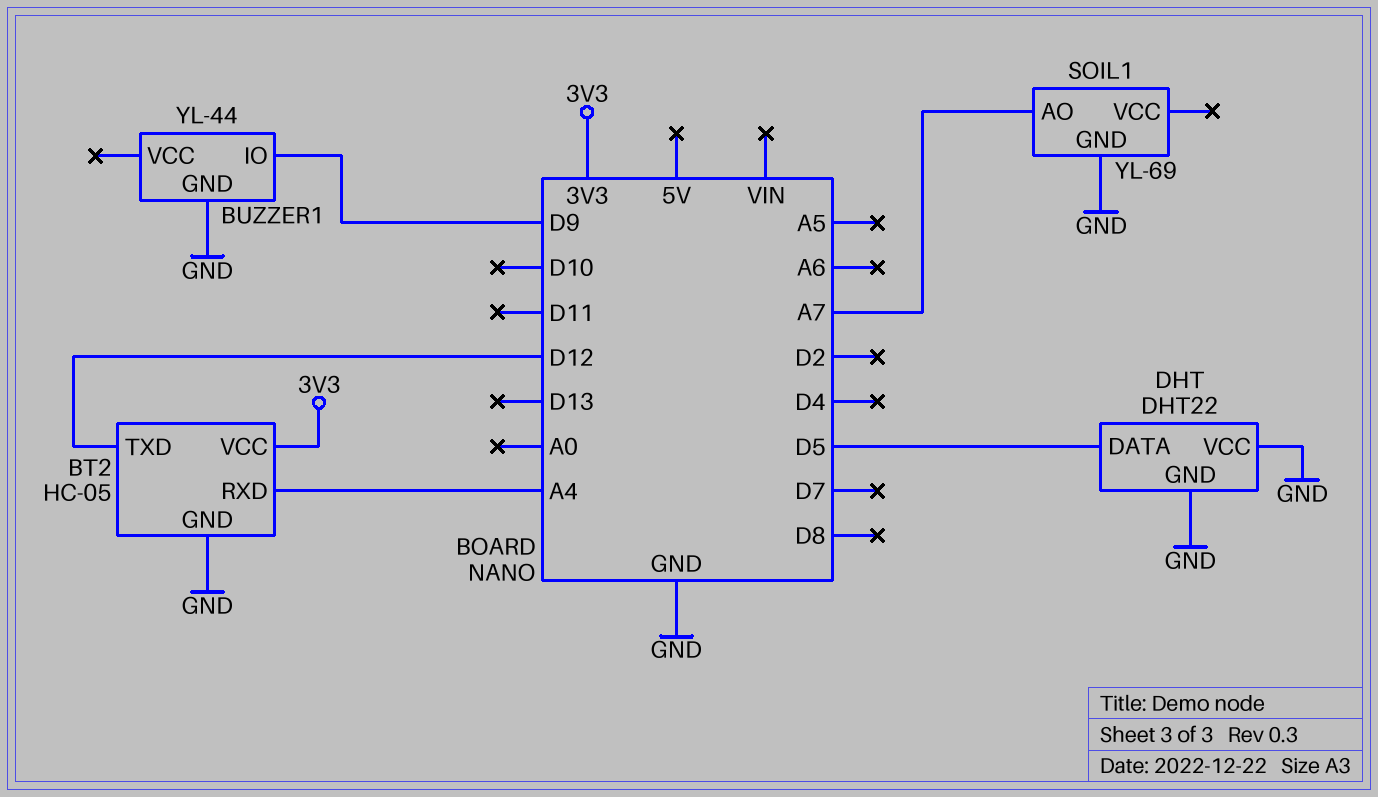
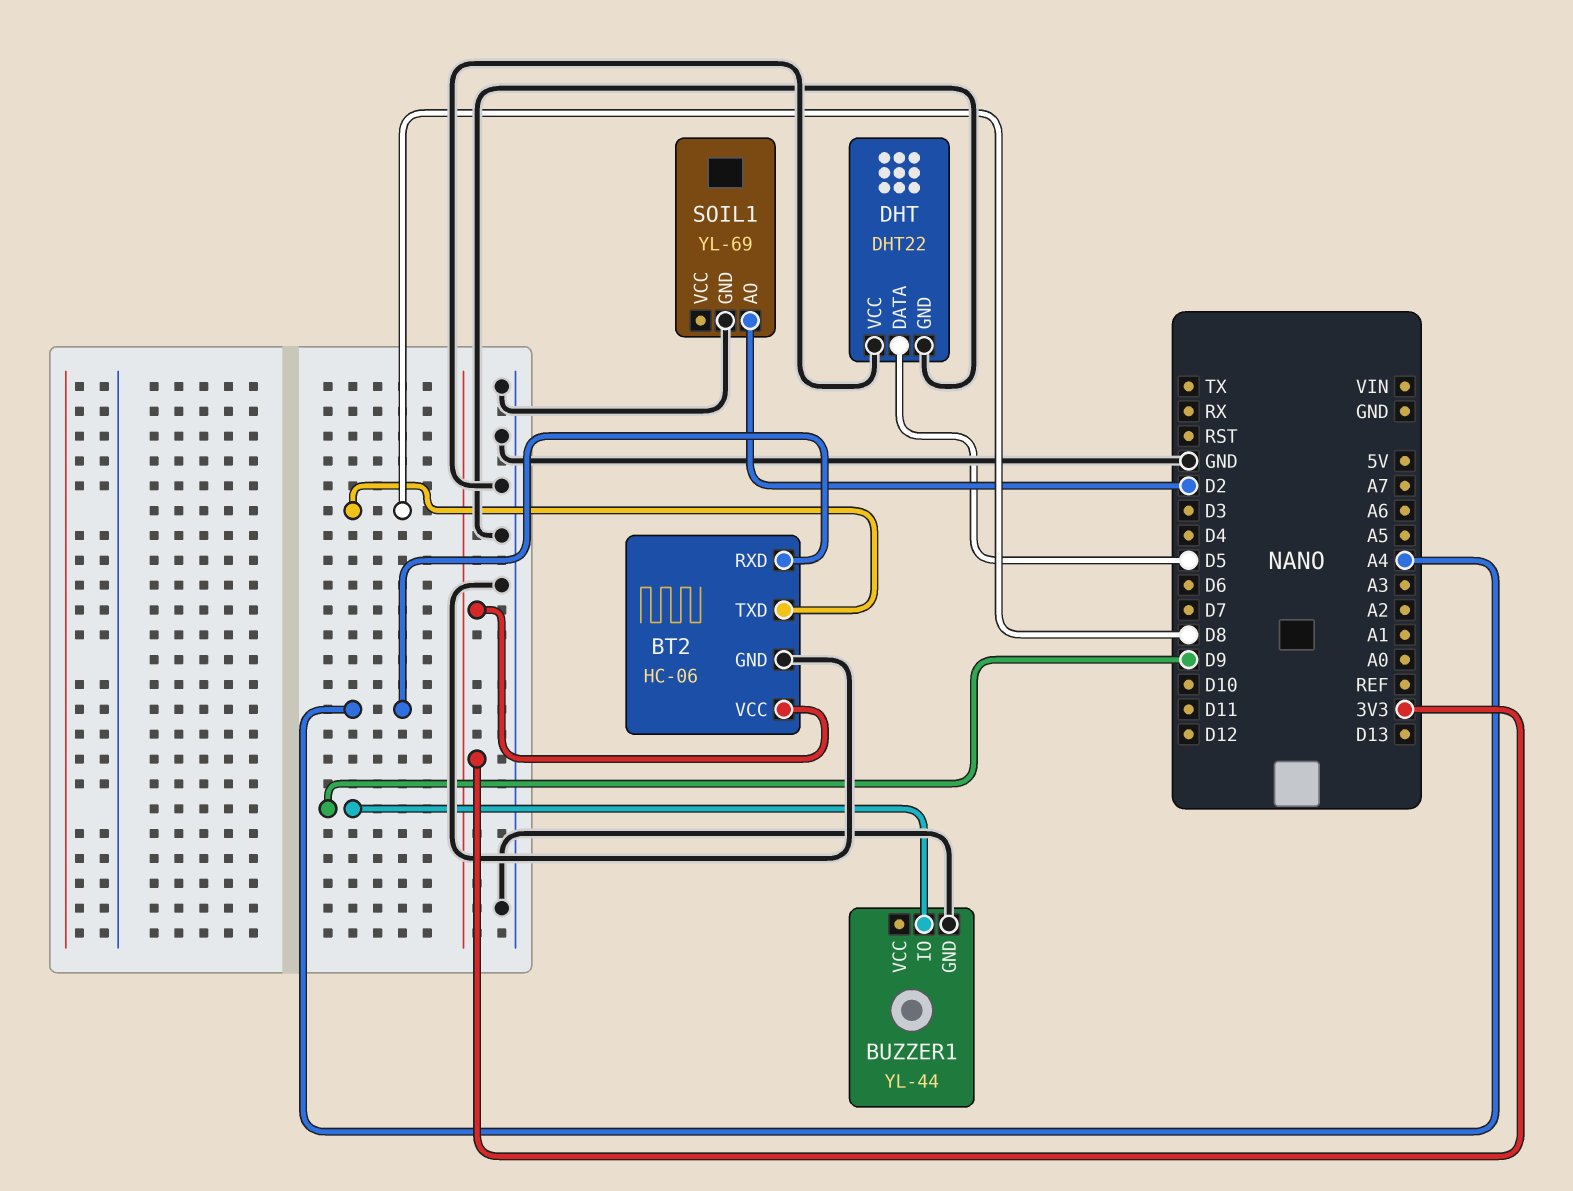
BT2: HC-05 -> HC-06
BT2 pin TXD: D12 -> D8
SOIL1 pin AO: A7 -> D2

